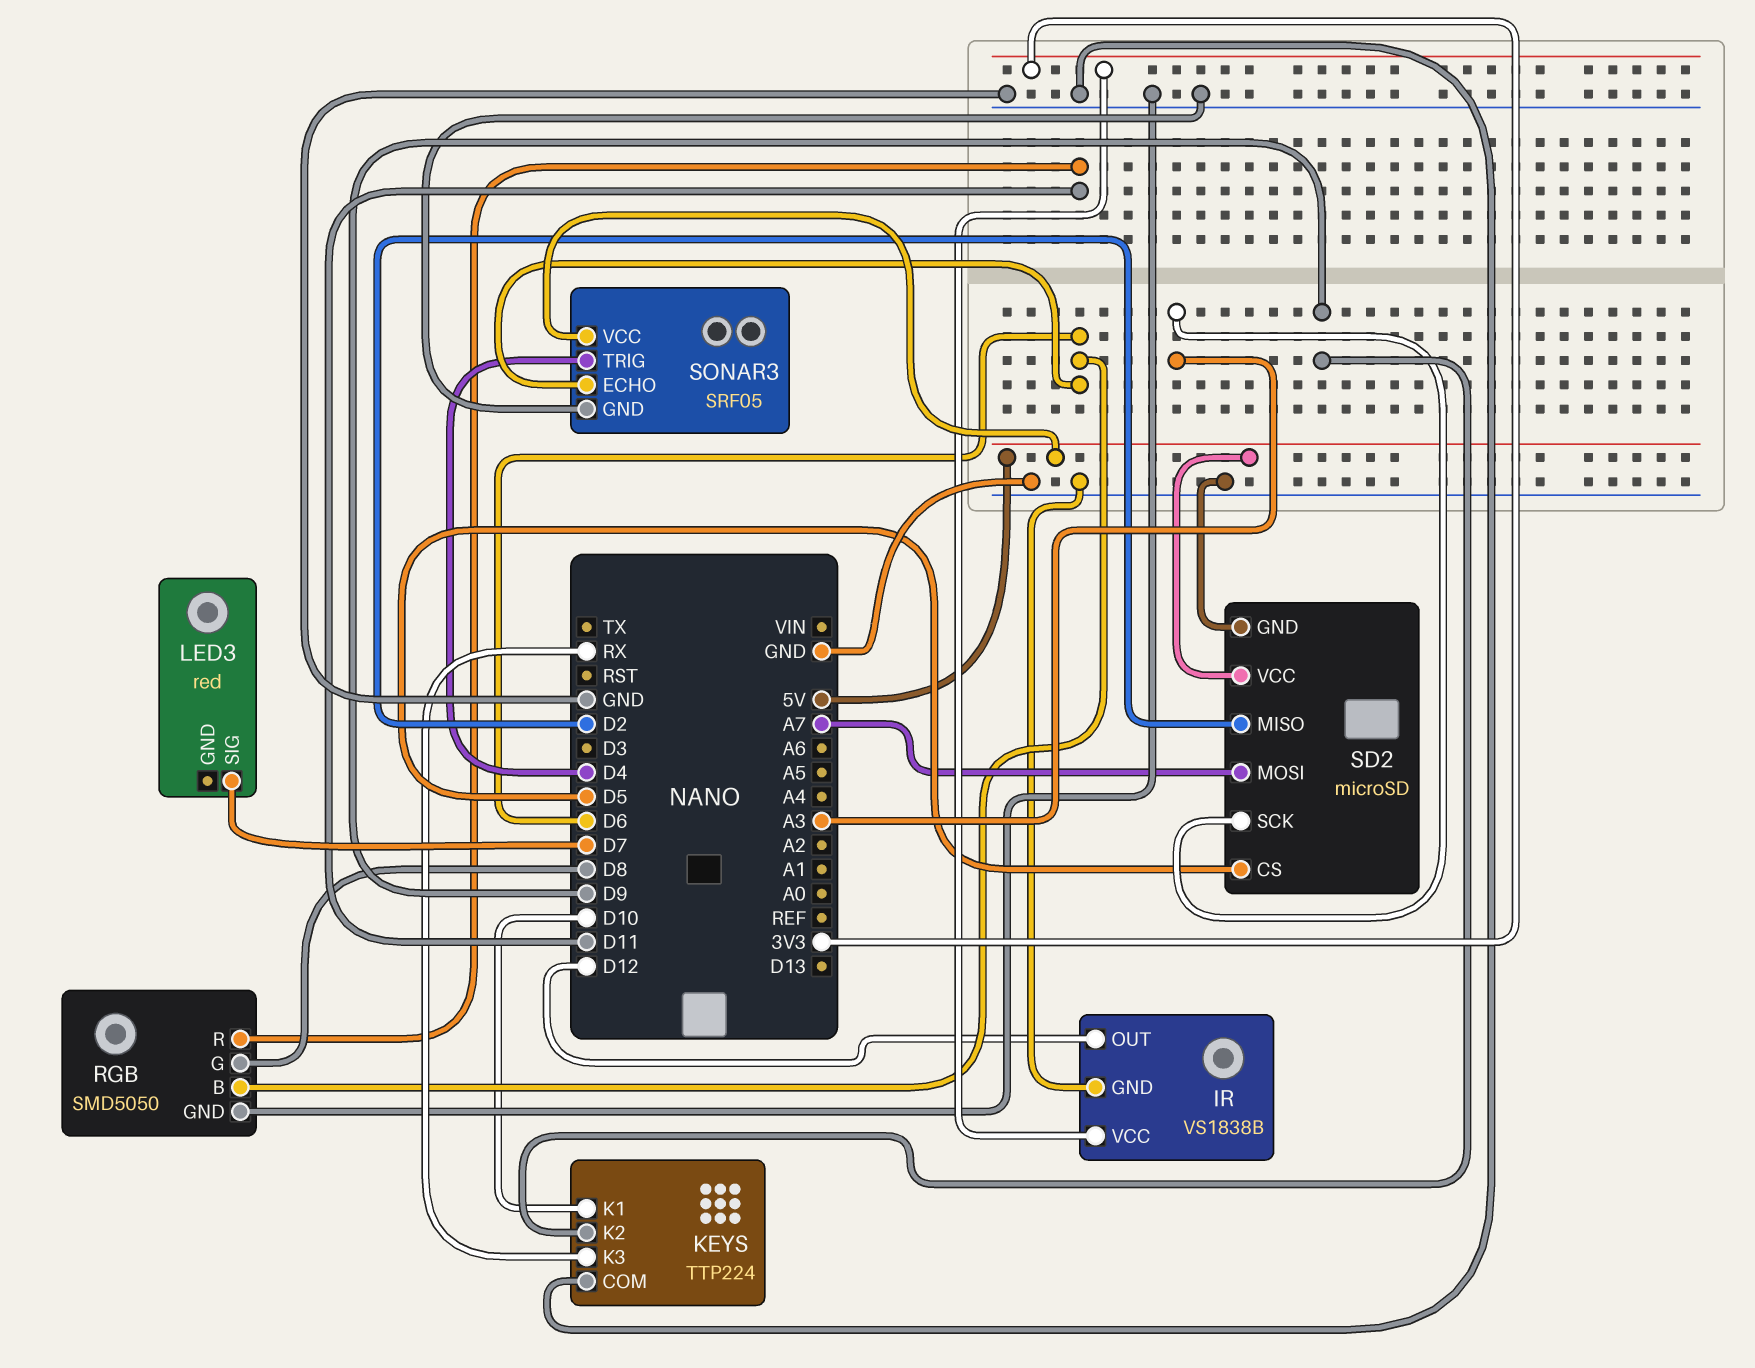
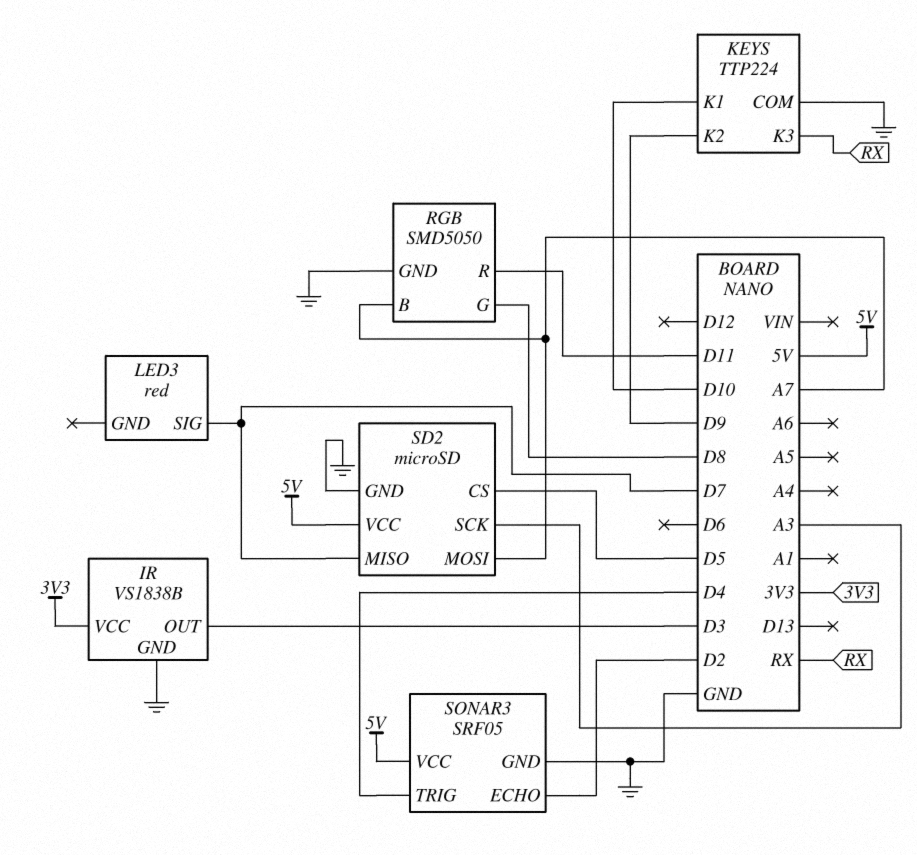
IR pin OUT: D12 -> D3
RGB pin B: D6 -> A7
SD2 pin MISO: D2 -> D7
SONAR3 pin ECHO: D6 -> D2

